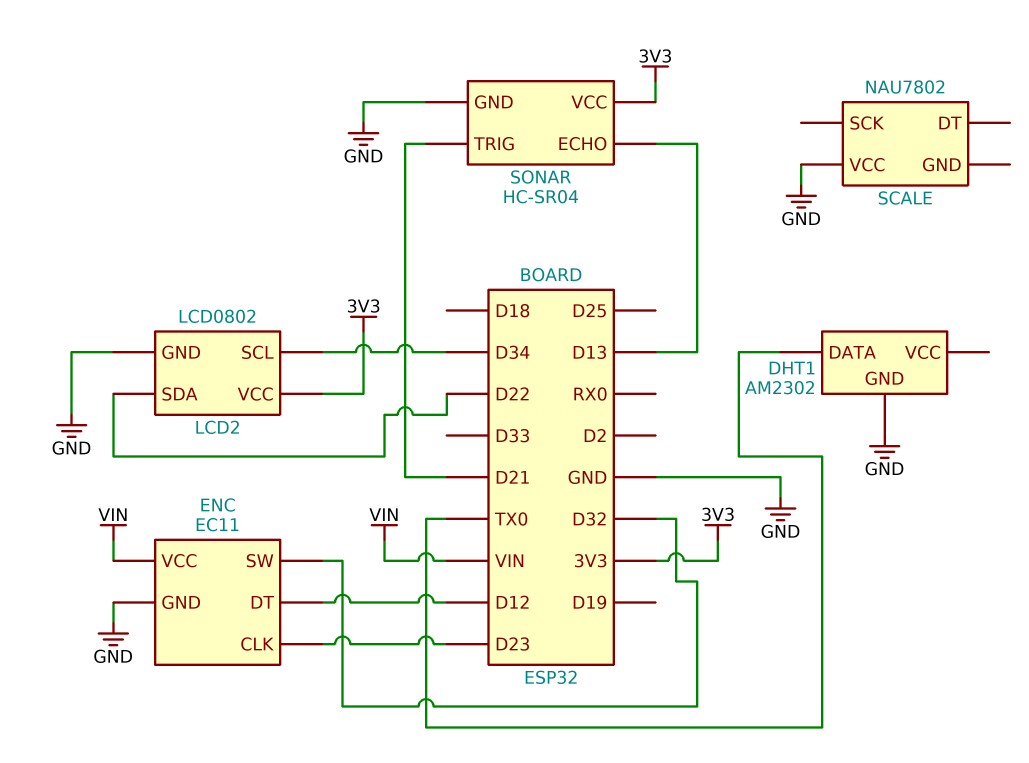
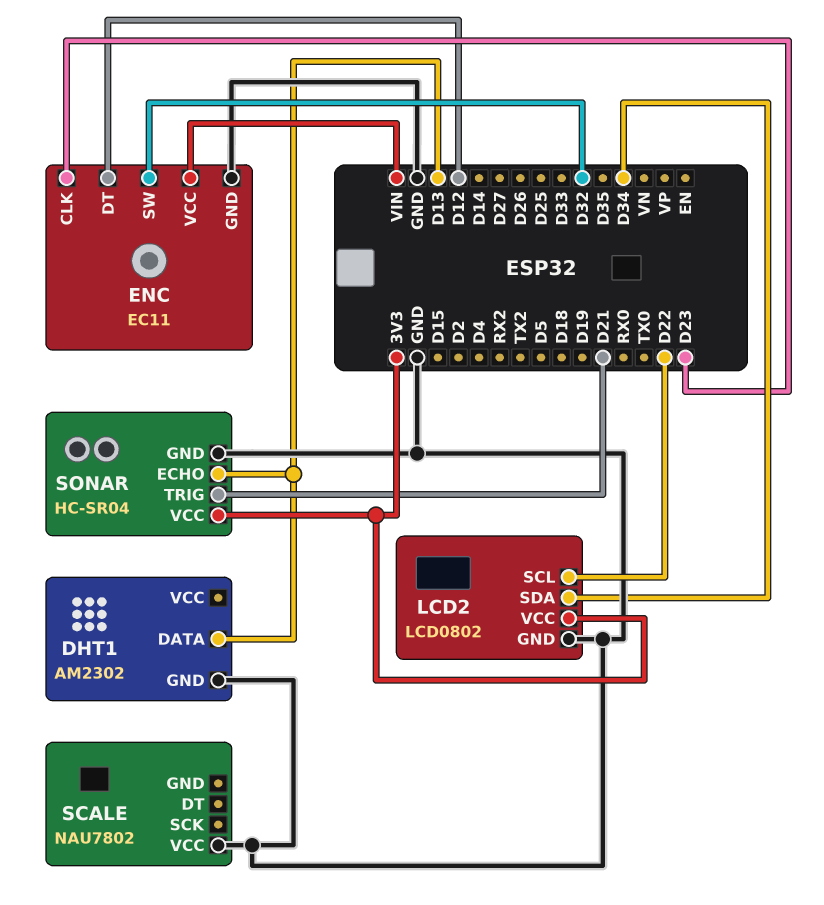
DHT1 pin DATA: TX0 -> D13
LCD2 pin SCL: D34 -> D22
LCD2 pin SDA: D22 -> D34

